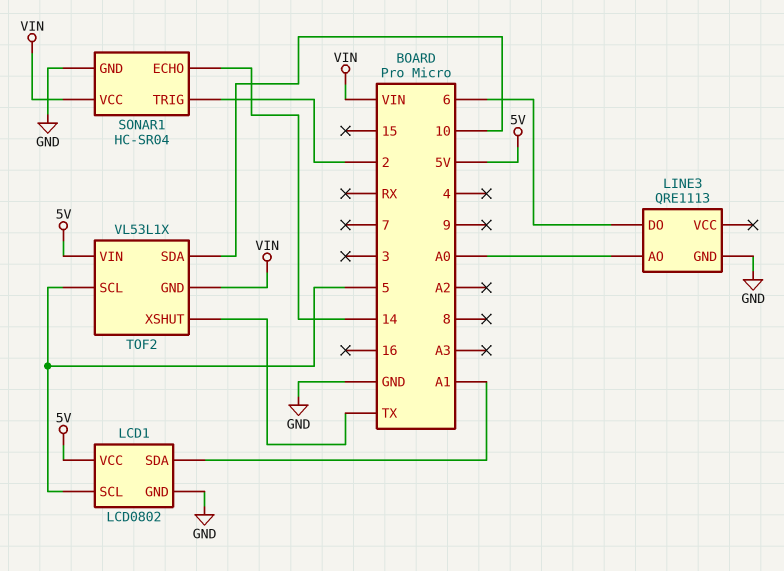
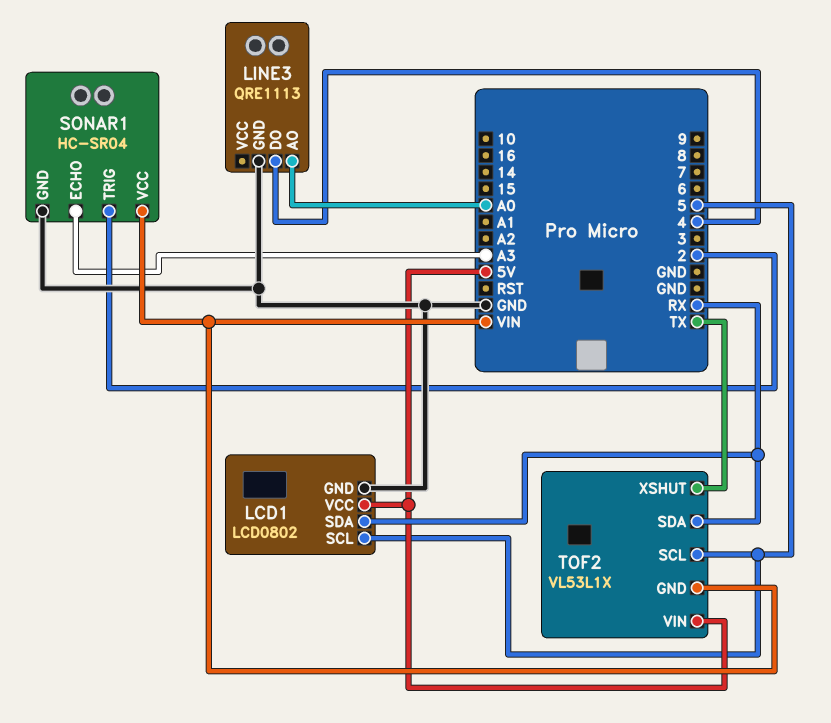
LCD1 pin SDA: A1 -> RX
LINE3 pin DO: 6 -> 4
SONAR1 pin ECHO: 14 -> A3
TOF2 pin SDA: 10 -> RX

